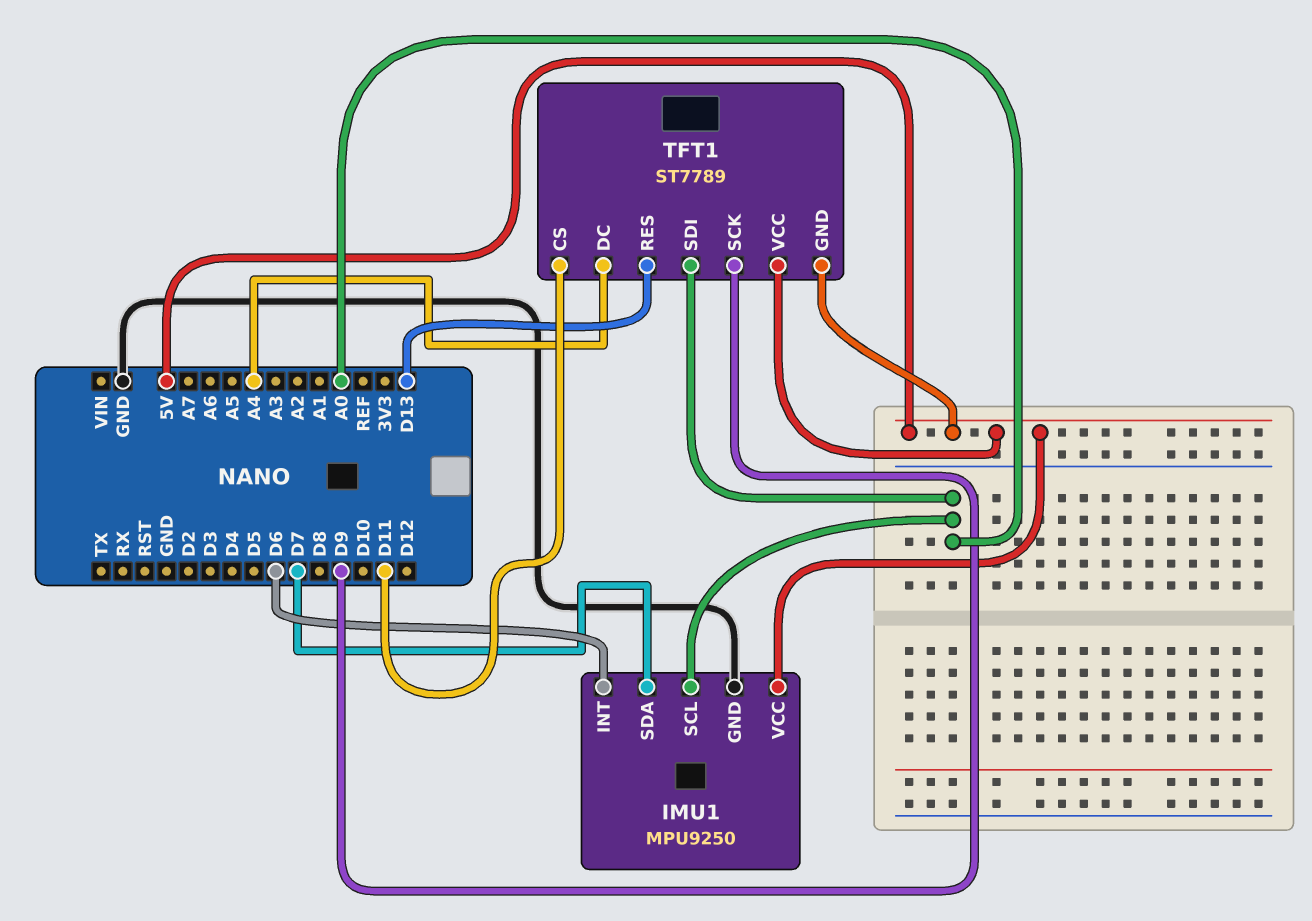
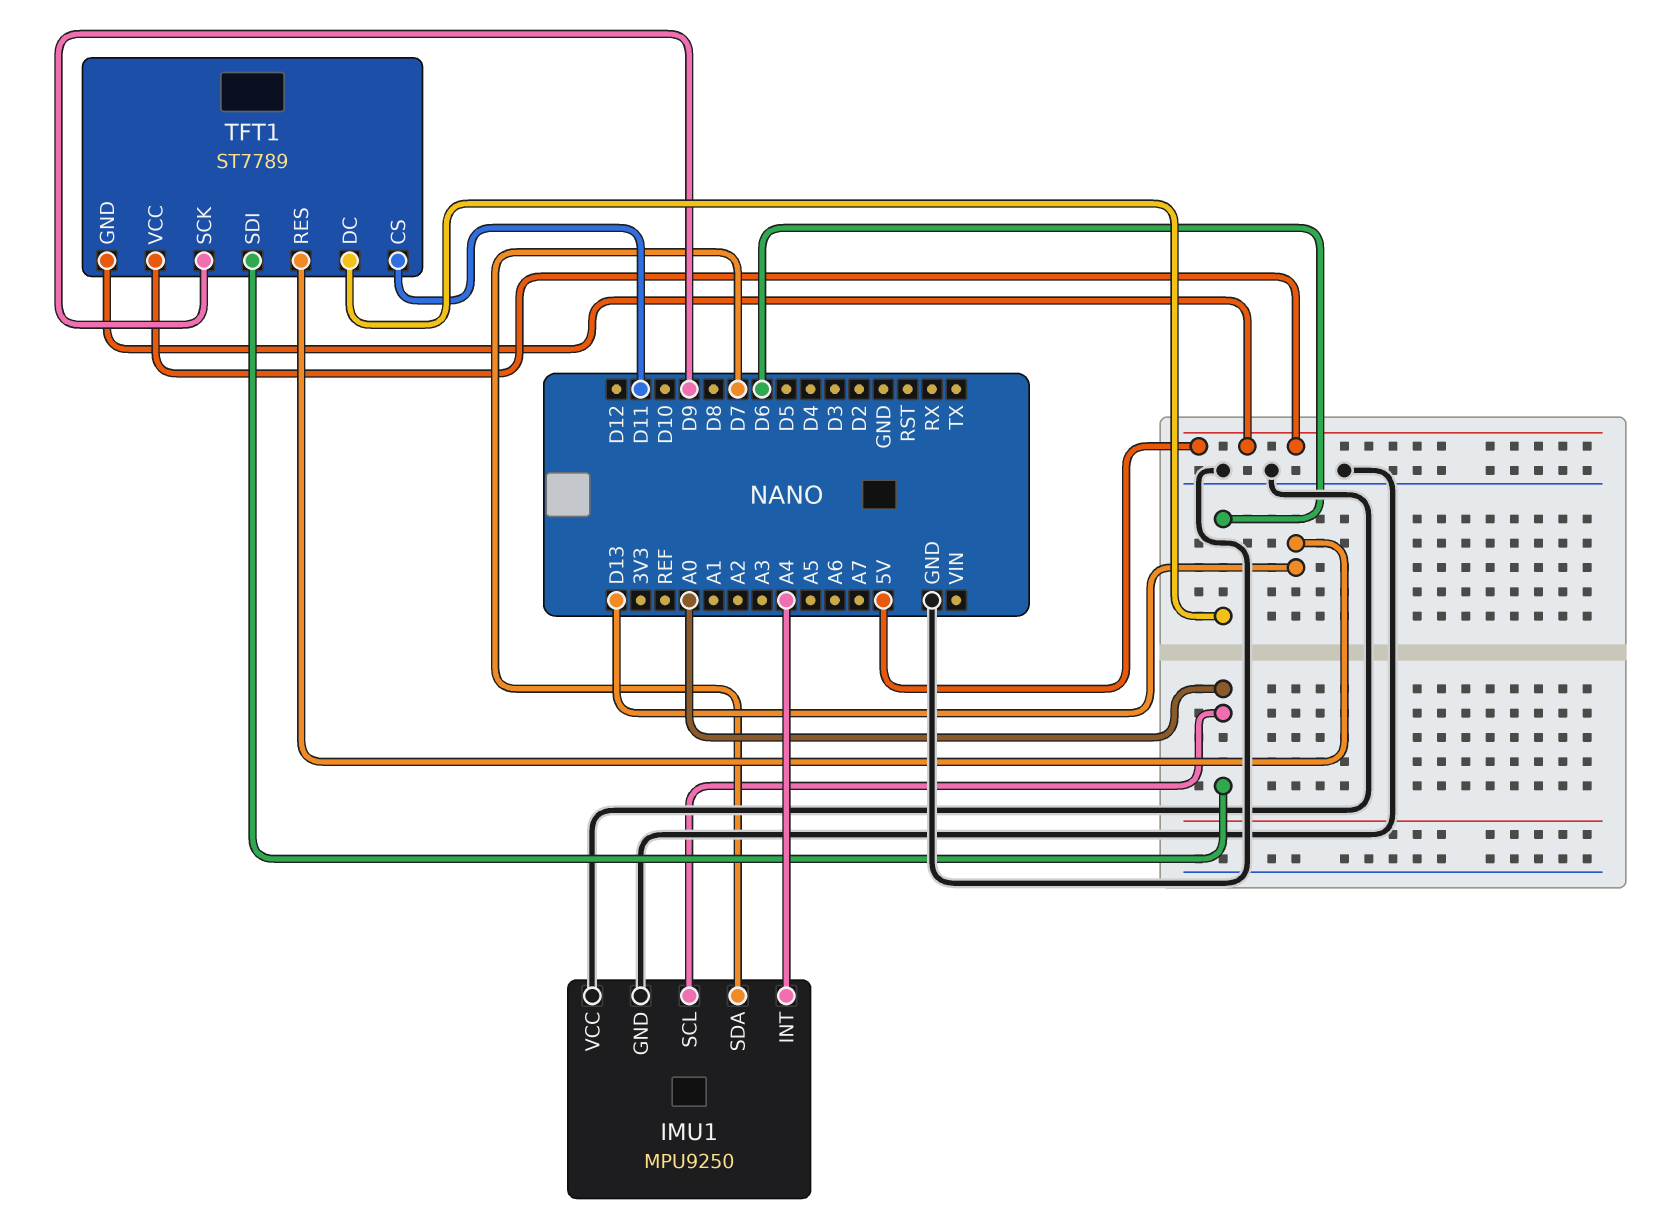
IMU1 pin INT: D6 -> A4
IMU1 pin VCC: 5V -> GND
TFT1 pin DC: A4 -> D6

